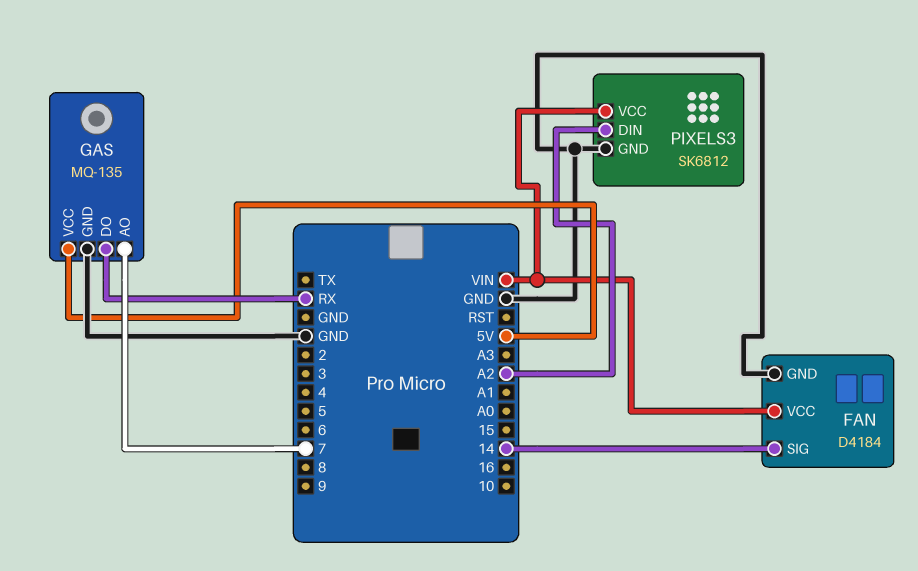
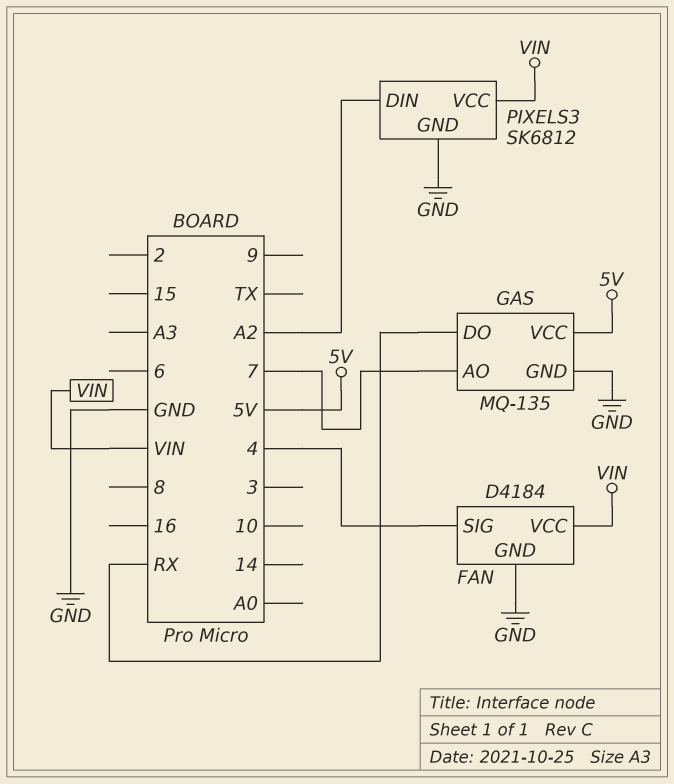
FAN pin SIG: 14 -> 4

